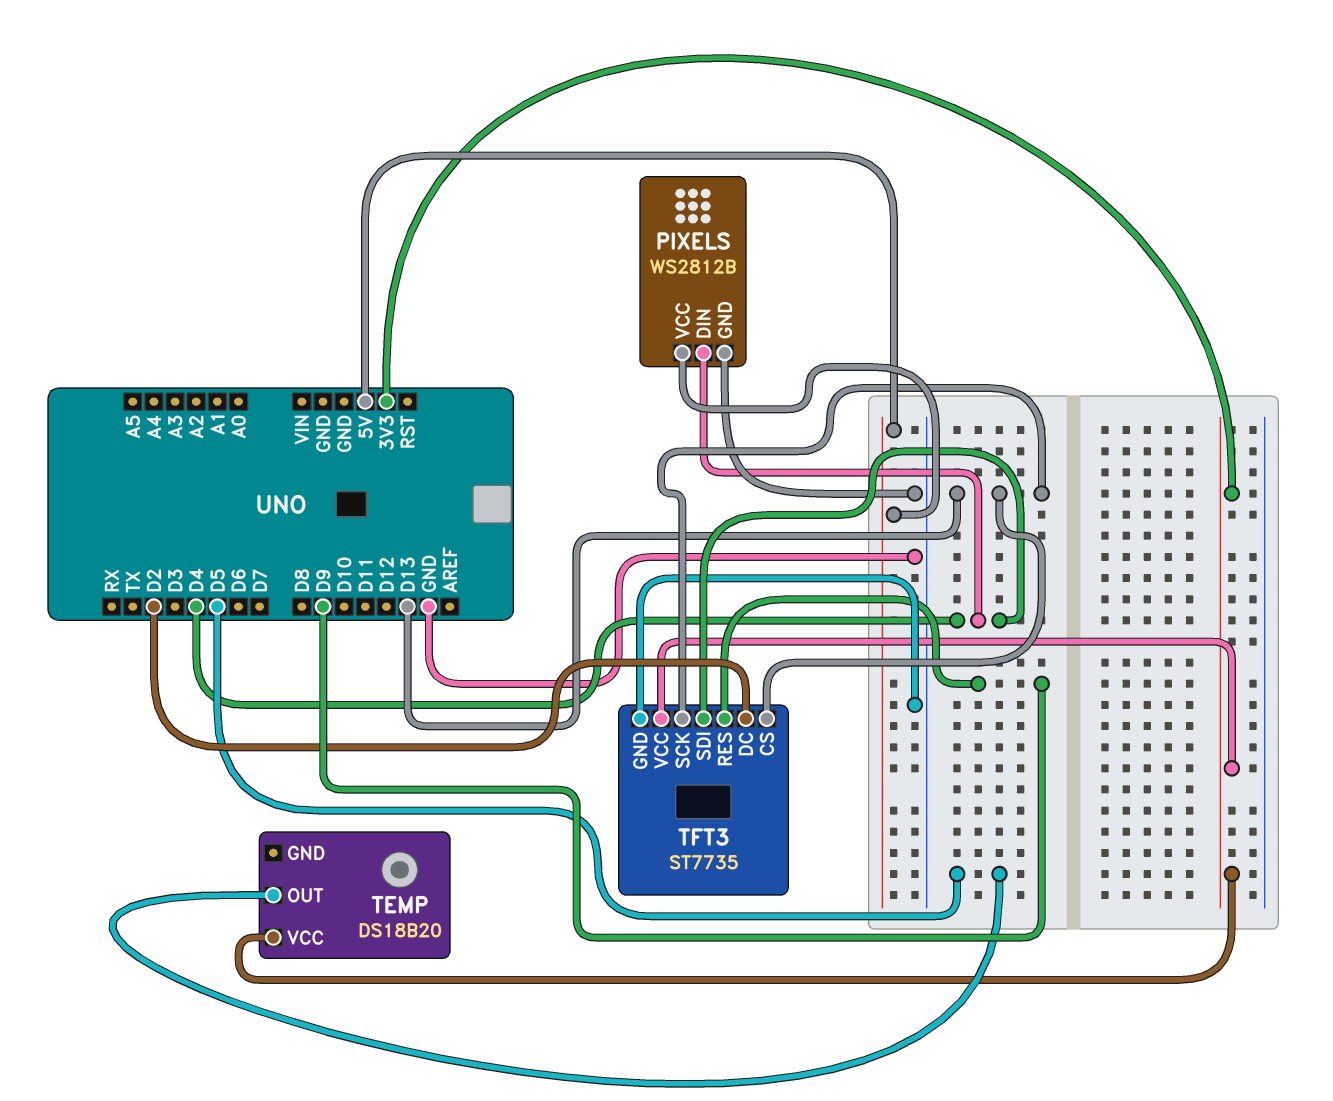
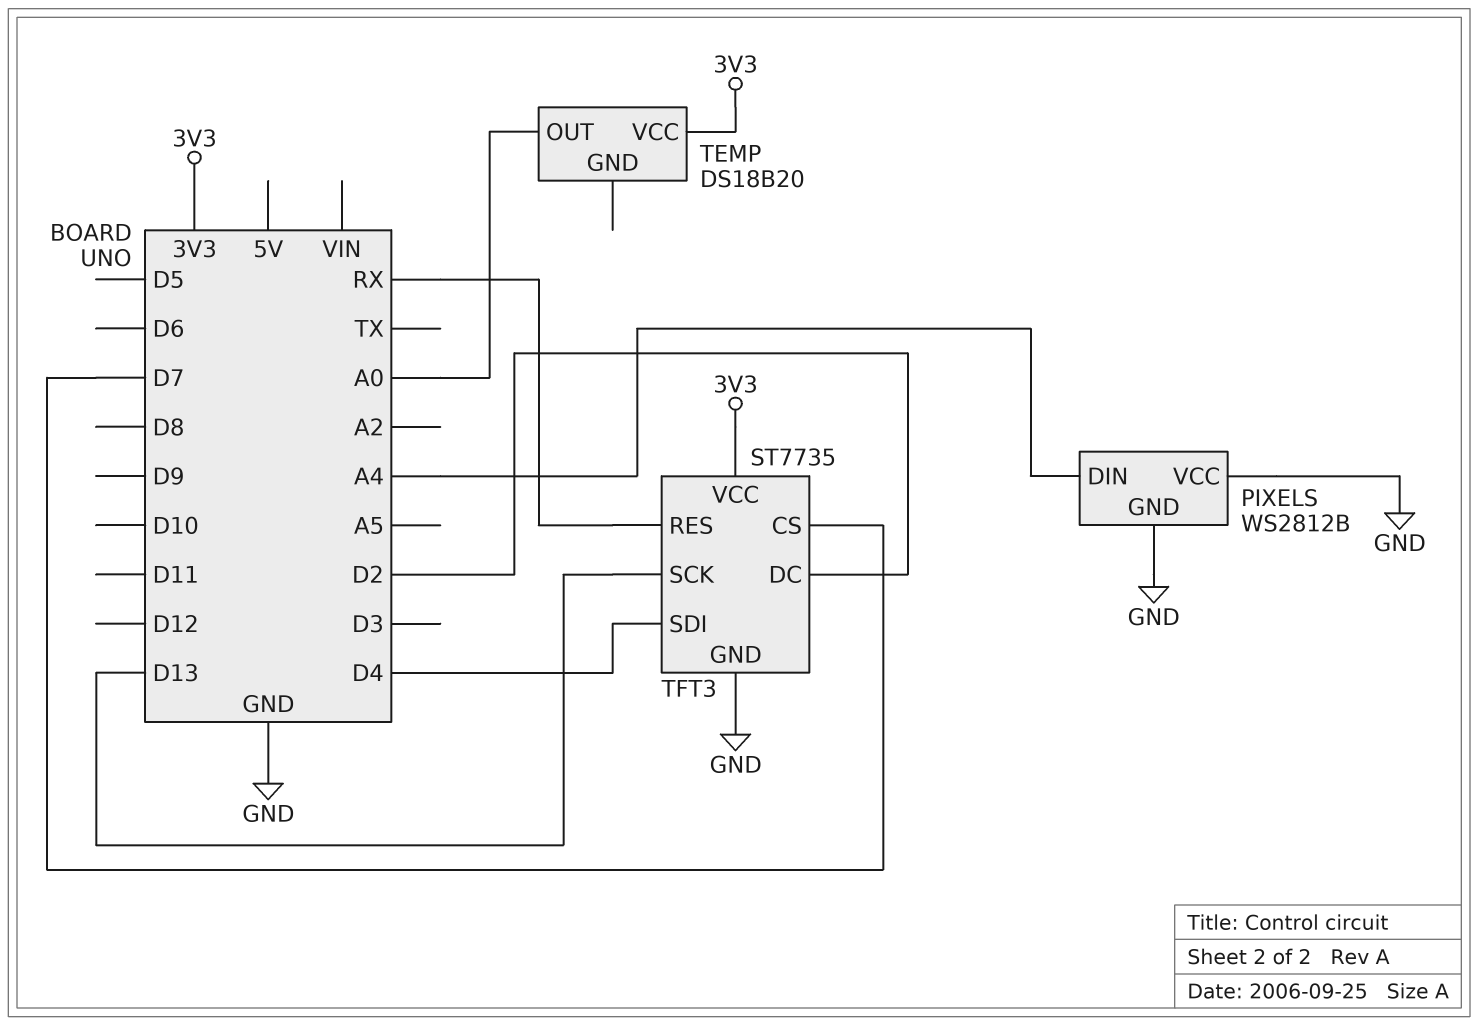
PIXELS pin DIN: D4 -> A4
PIXELS pin VCC: 5V -> GND
TEMP pin OUT: D5 -> A0
TFT3 pin CS: D13 -> D7
TFT3 pin RES: D9 -> RX

